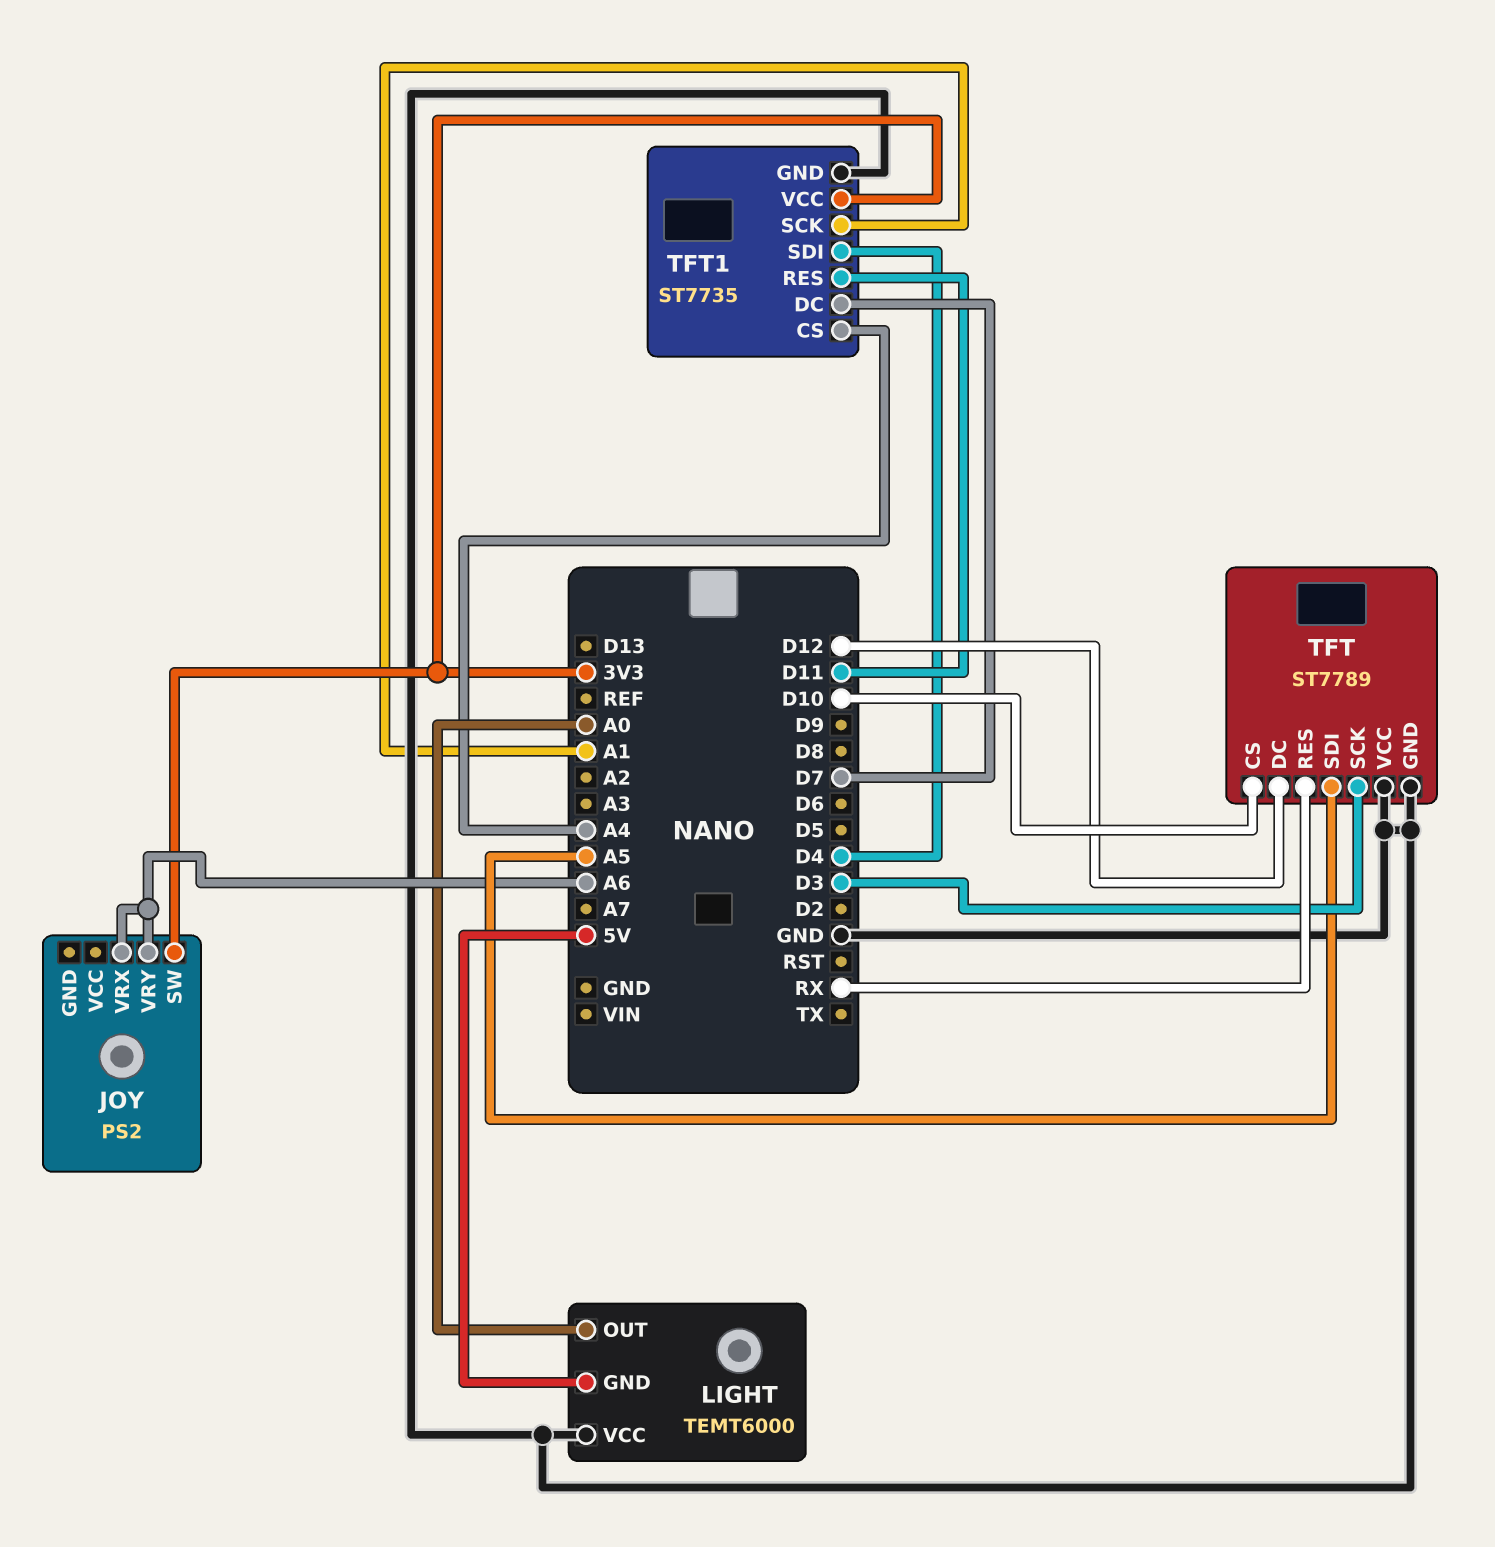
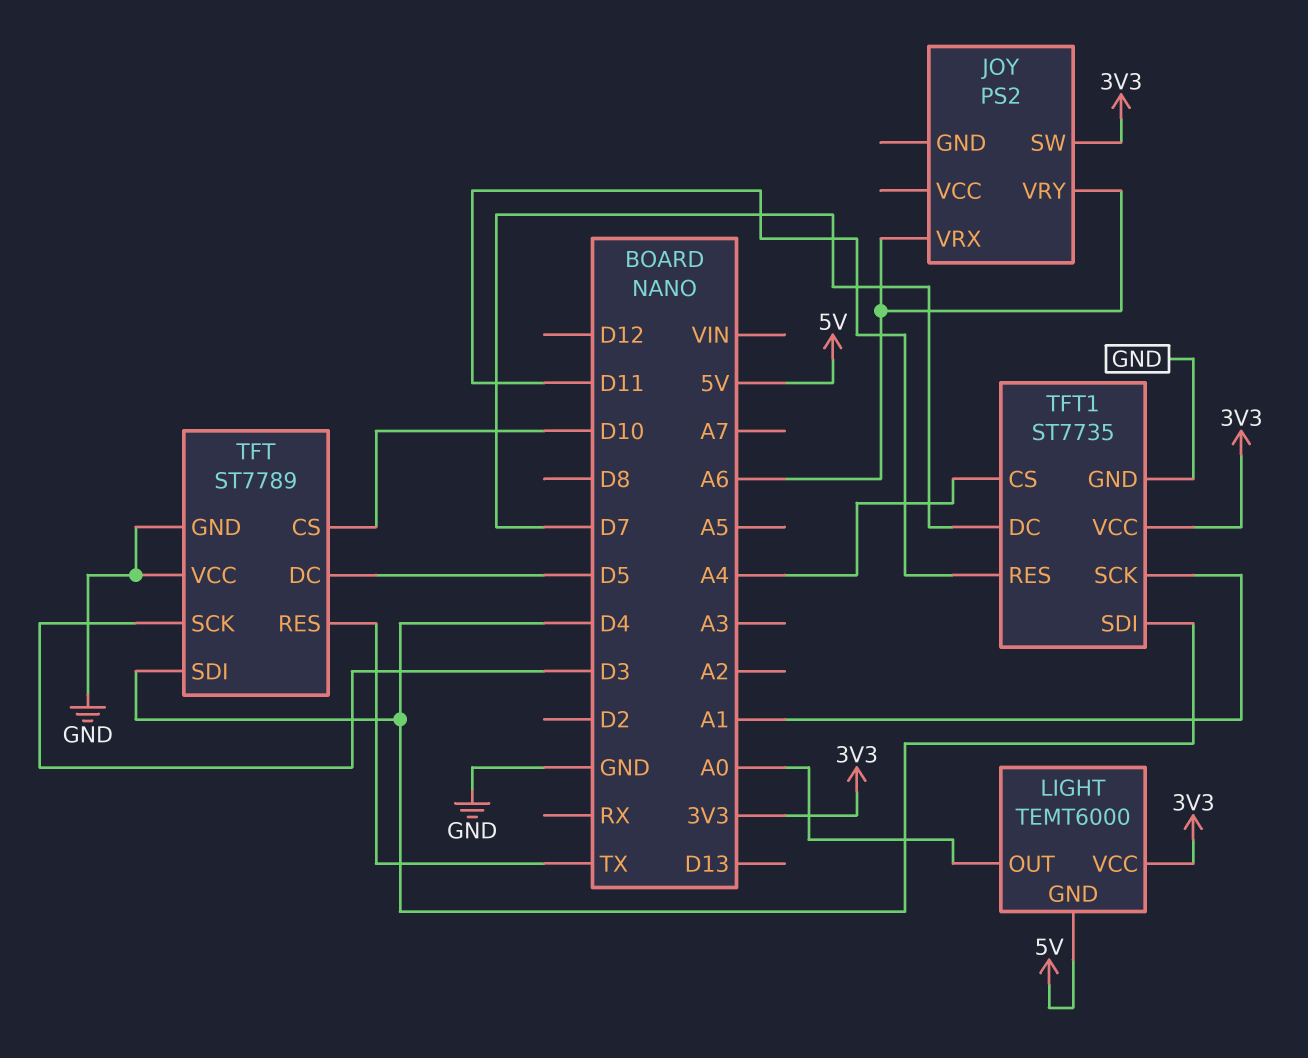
LIGHT pin VCC: GND -> 3V3
TFT pin DC: D12 -> D5
TFT pin RES: RX -> TX
TFT pin SDI: A5 -> D4

